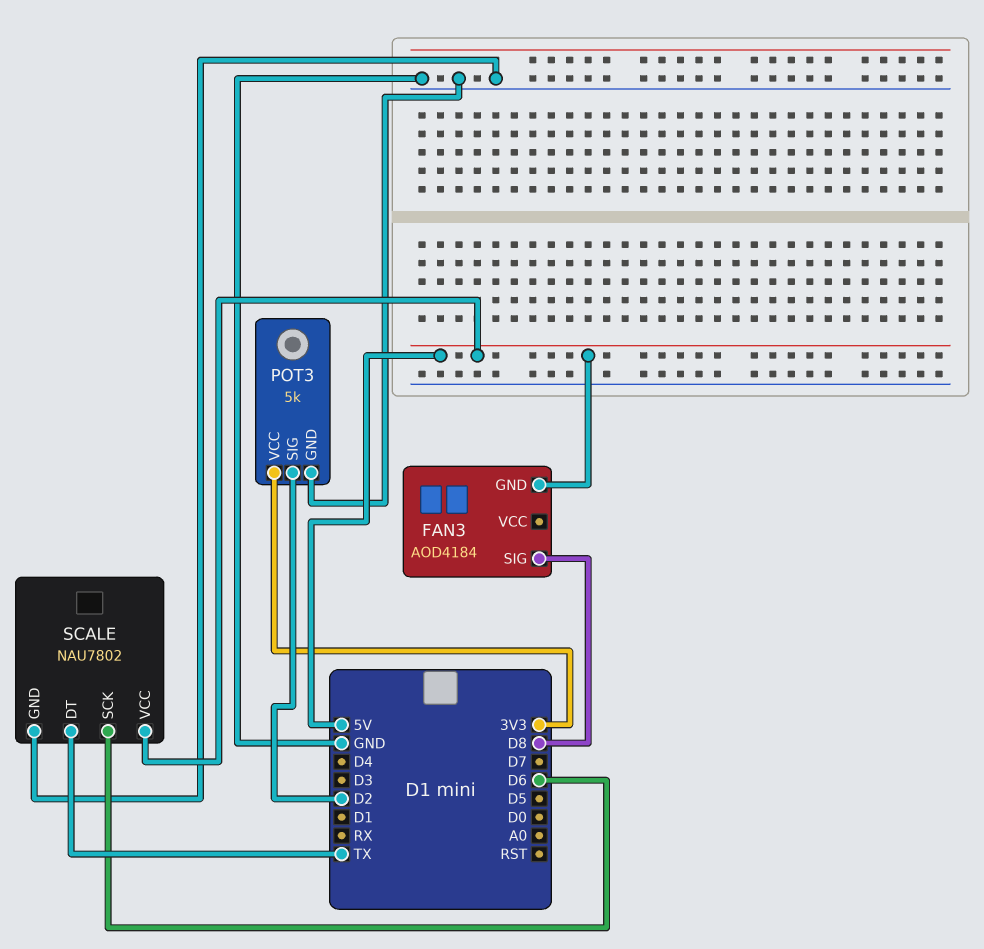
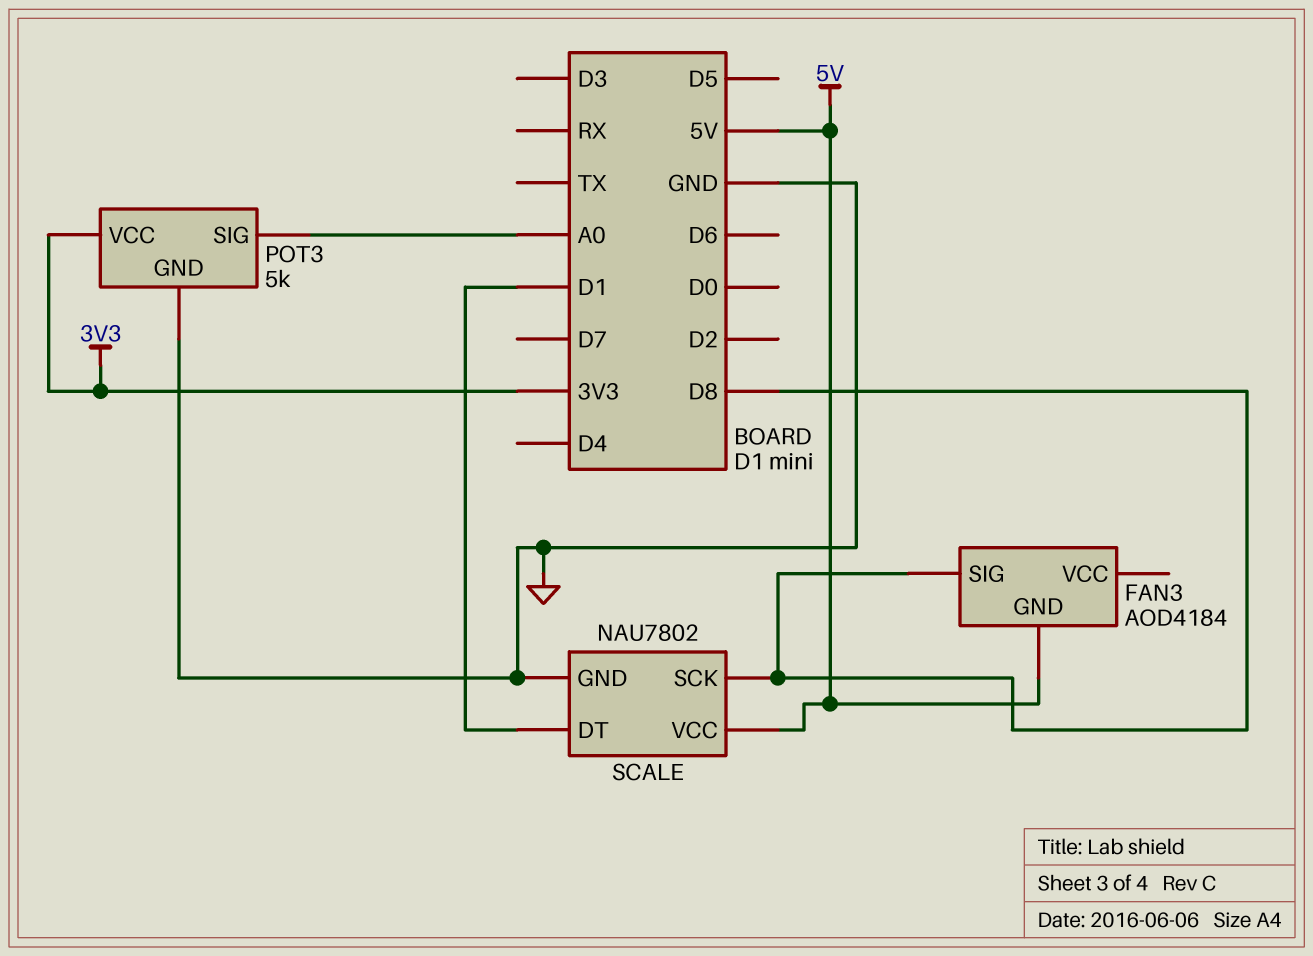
POT3 pin SIG: D2 -> A0
SCALE pin DT: TX -> D1
SCALE pin SCK: D6 -> D8

